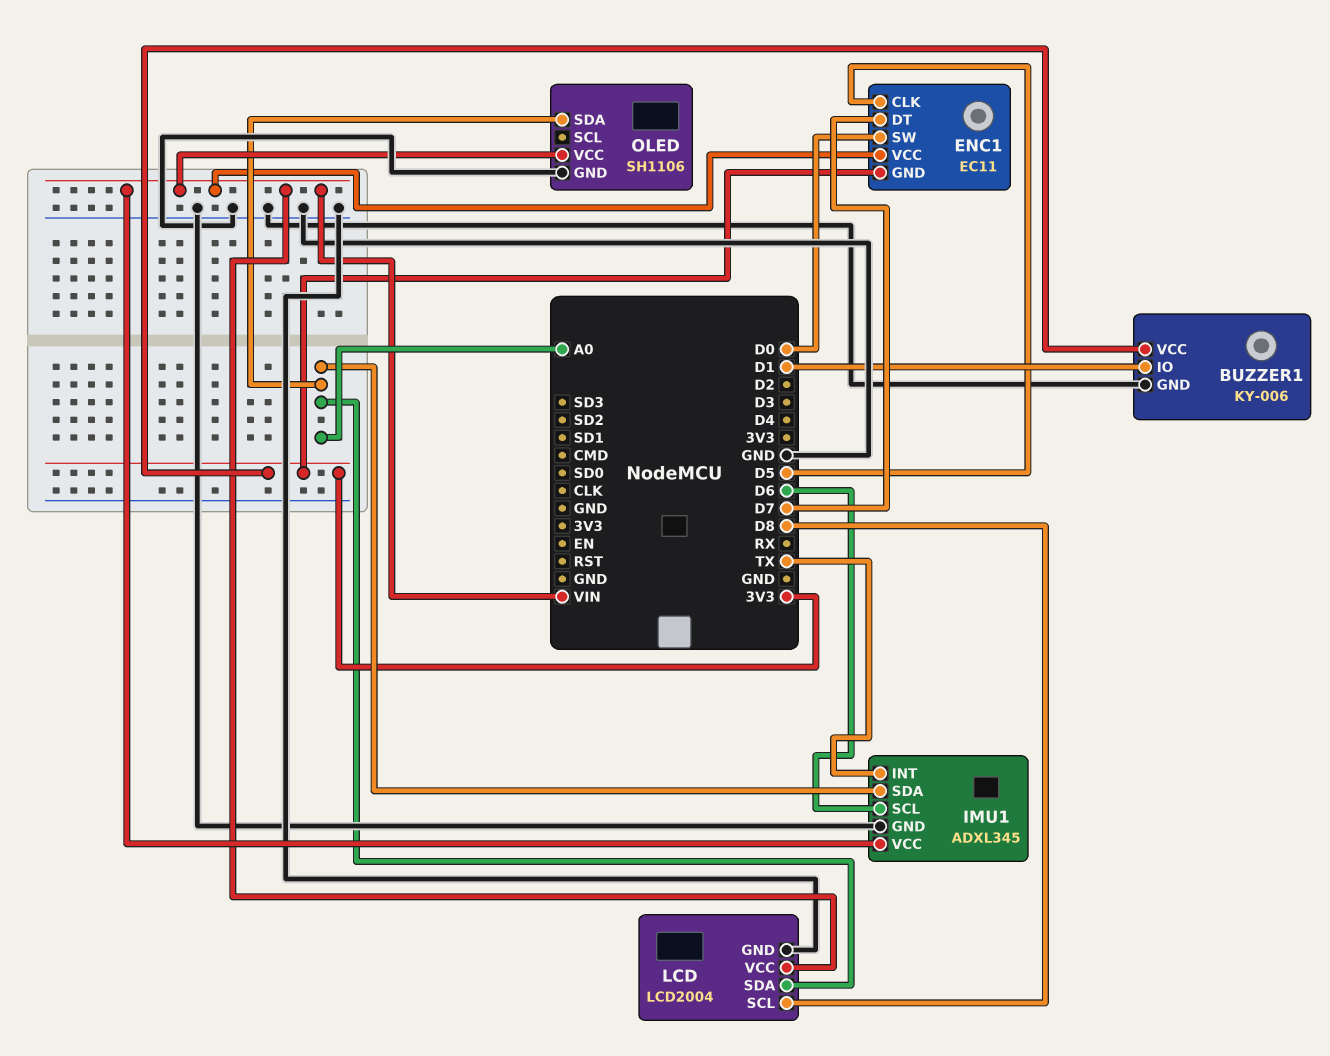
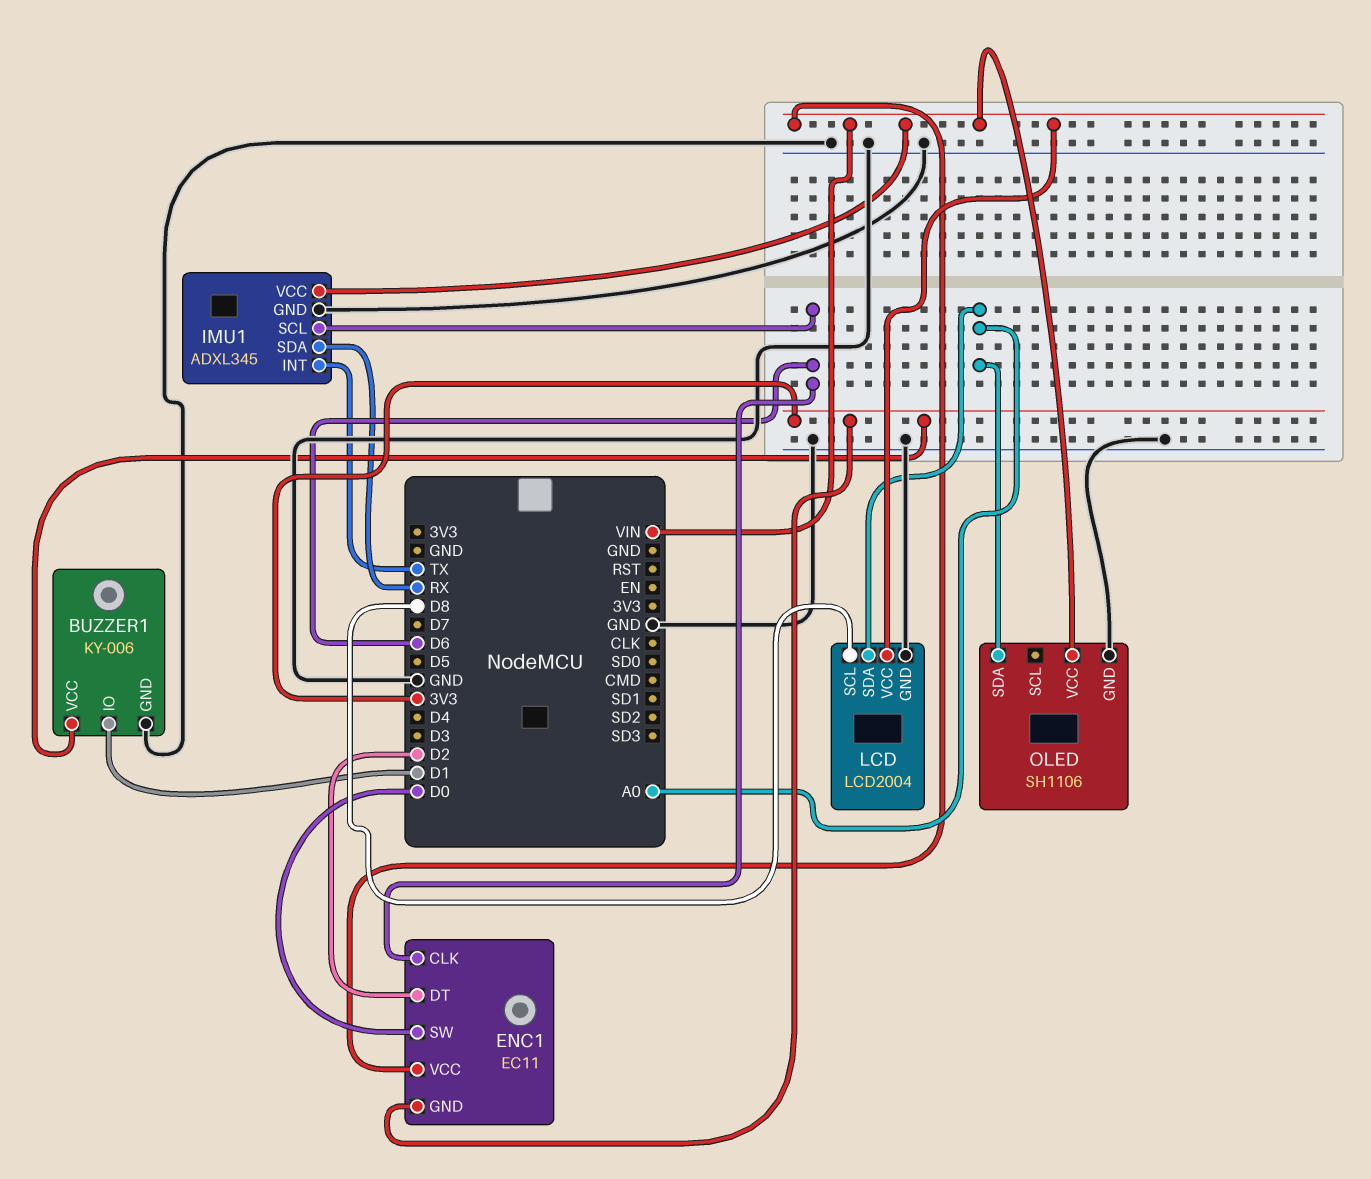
ENC1 pin CLK: D5 -> D6
ENC1 pin DT: D7 -> D2
IMU1 pin SDA: A0 -> RX

